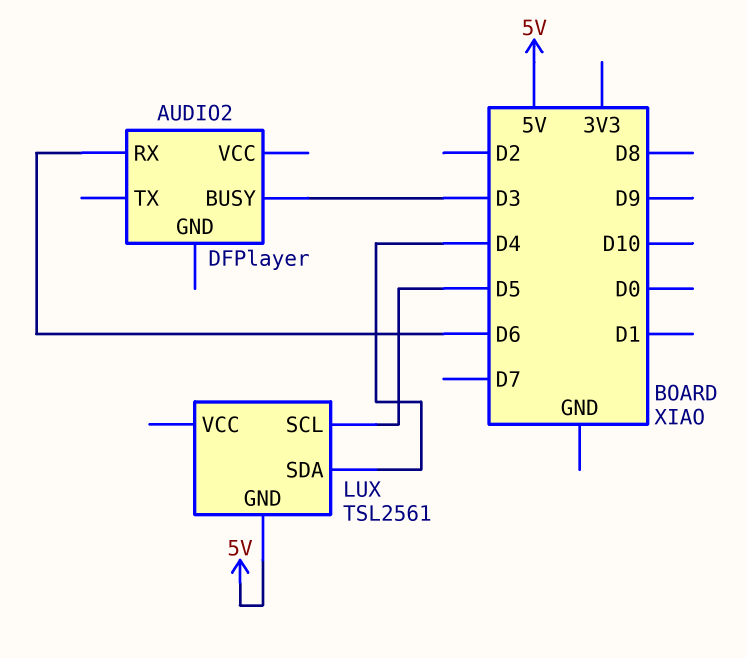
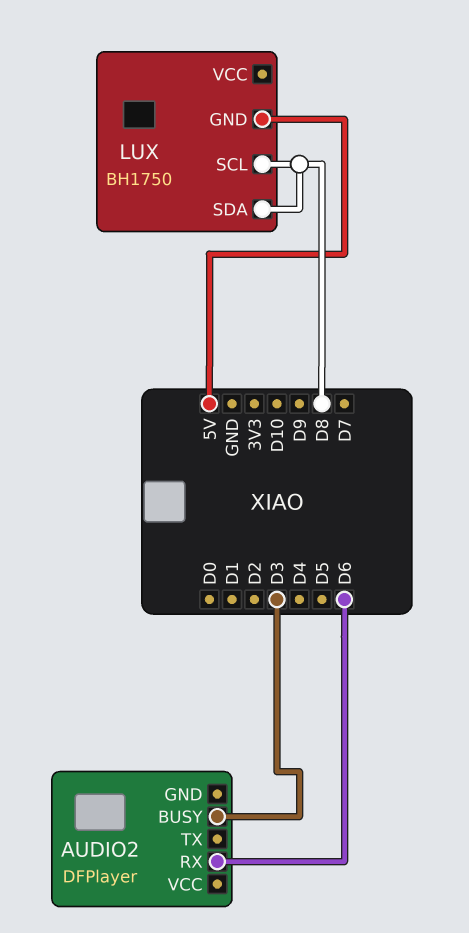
LUX: TSL2561 -> BH1750
LUX pin SCL: D5 -> D8
LUX pin SDA: D4 -> D8

